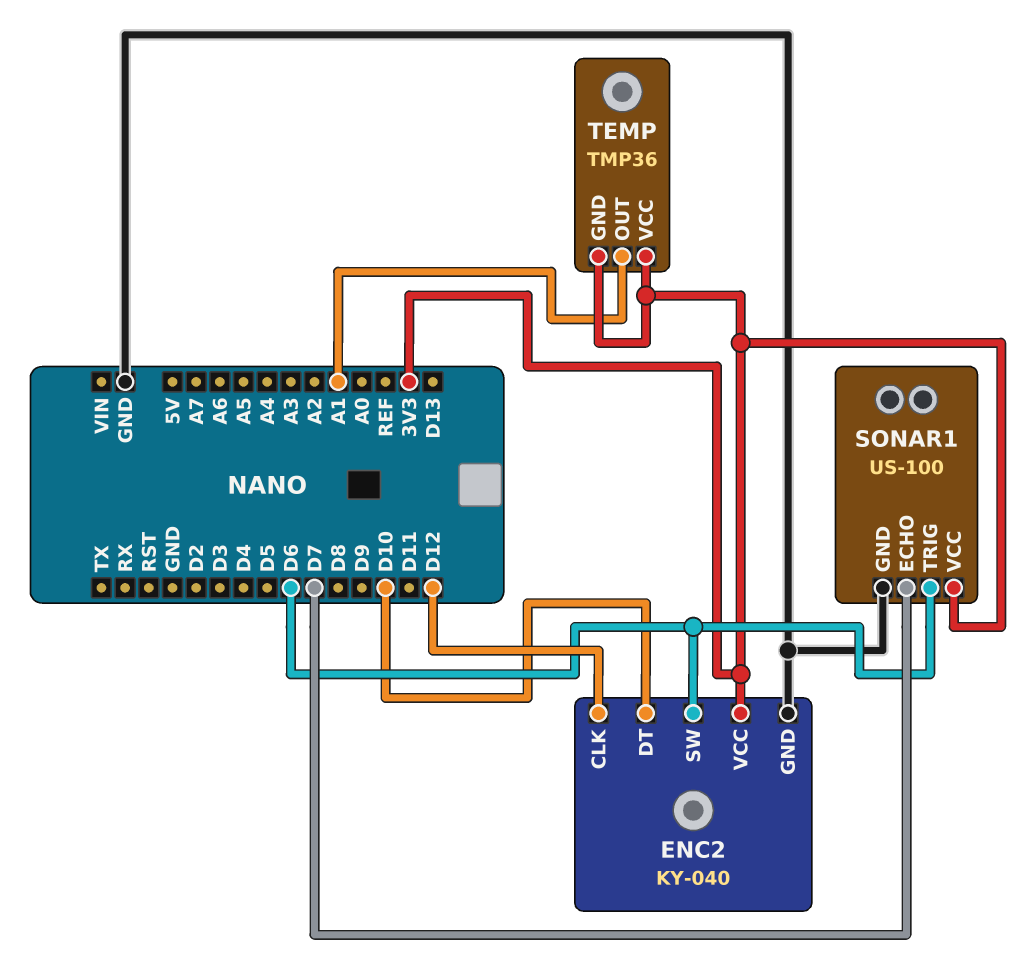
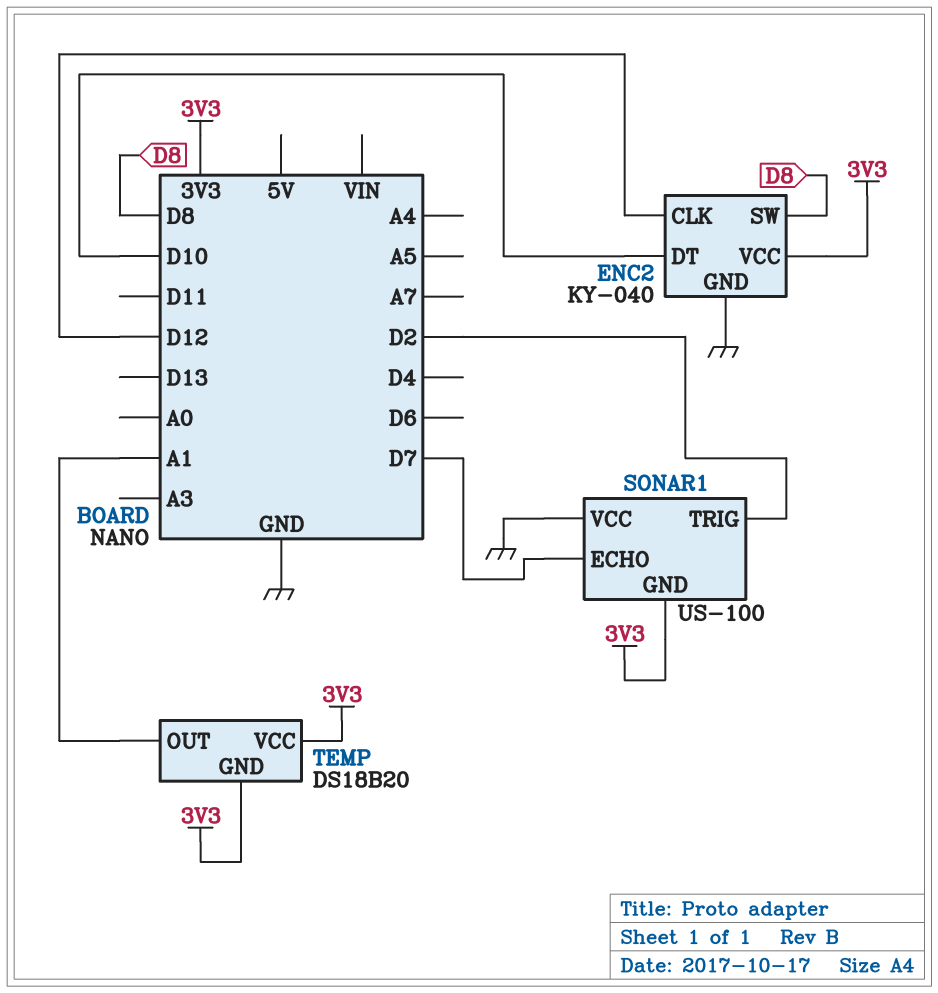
ENC2 pin SW: D6 -> D8
SONAR1 pin GND: GND -> 3V3
SONAR1 pin TRIG: D6 -> D2
SONAR1 pin VCC: 3V3 -> GND
TEMP: TMP36 -> DS18B20

